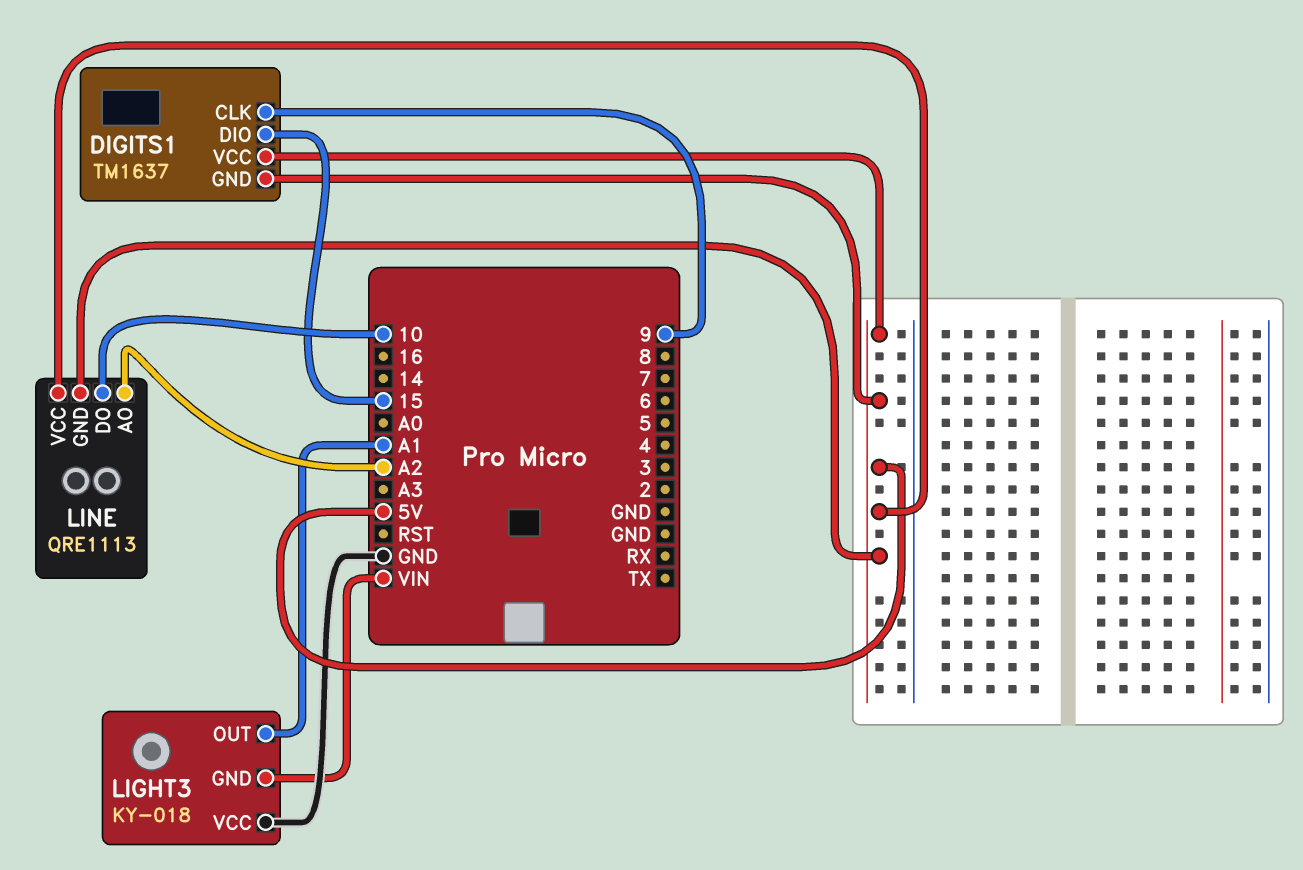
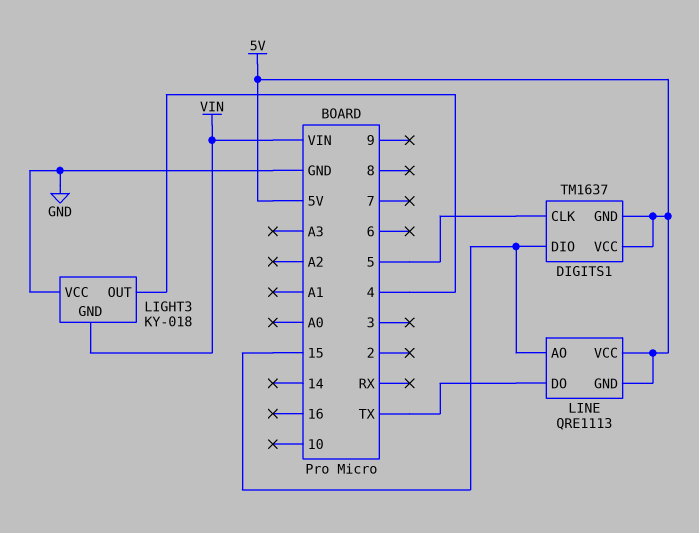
DIGITS1 pin CLK: 9 -> 5
LIGHT3 pin OUT: A1 -> 4
LINE pin AO: A2 -> 15
LINE pin DO: 10 -> TX

